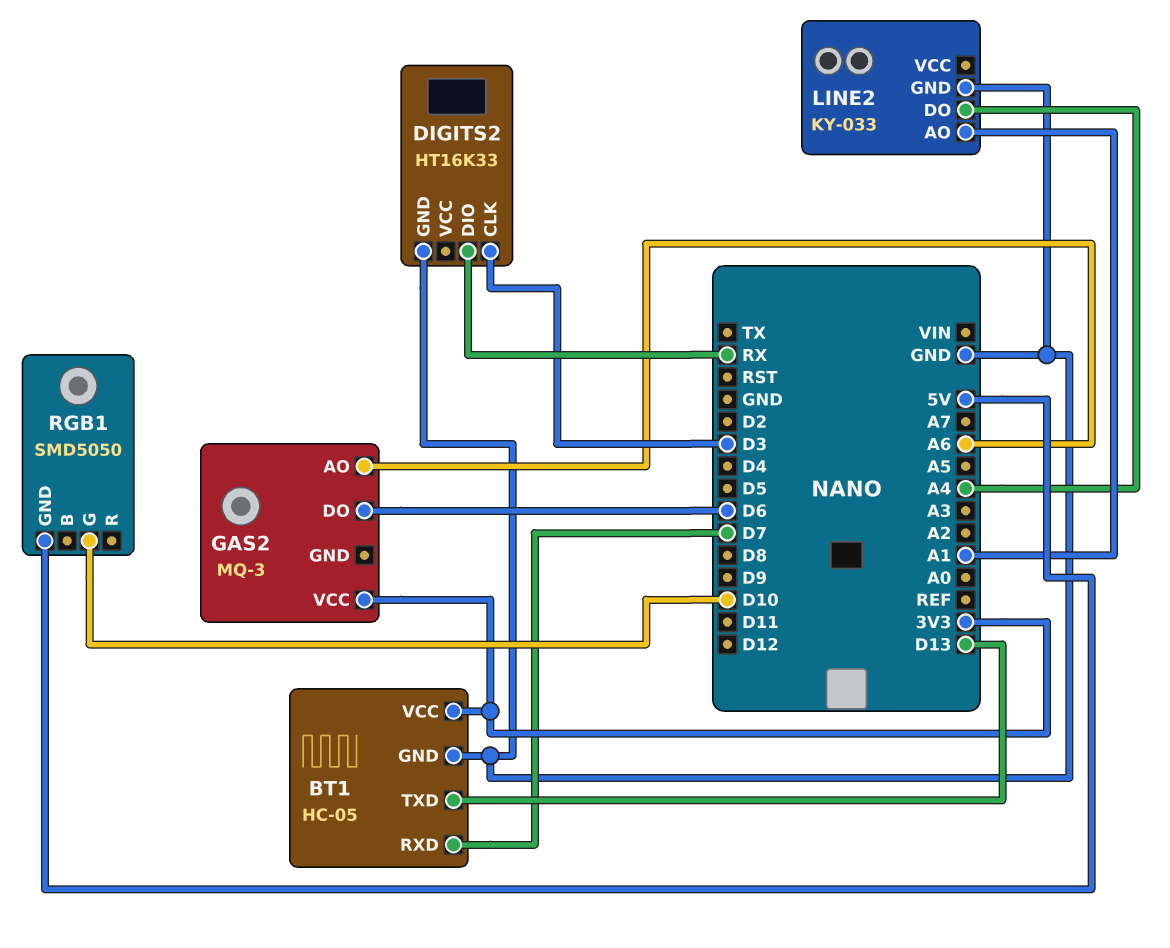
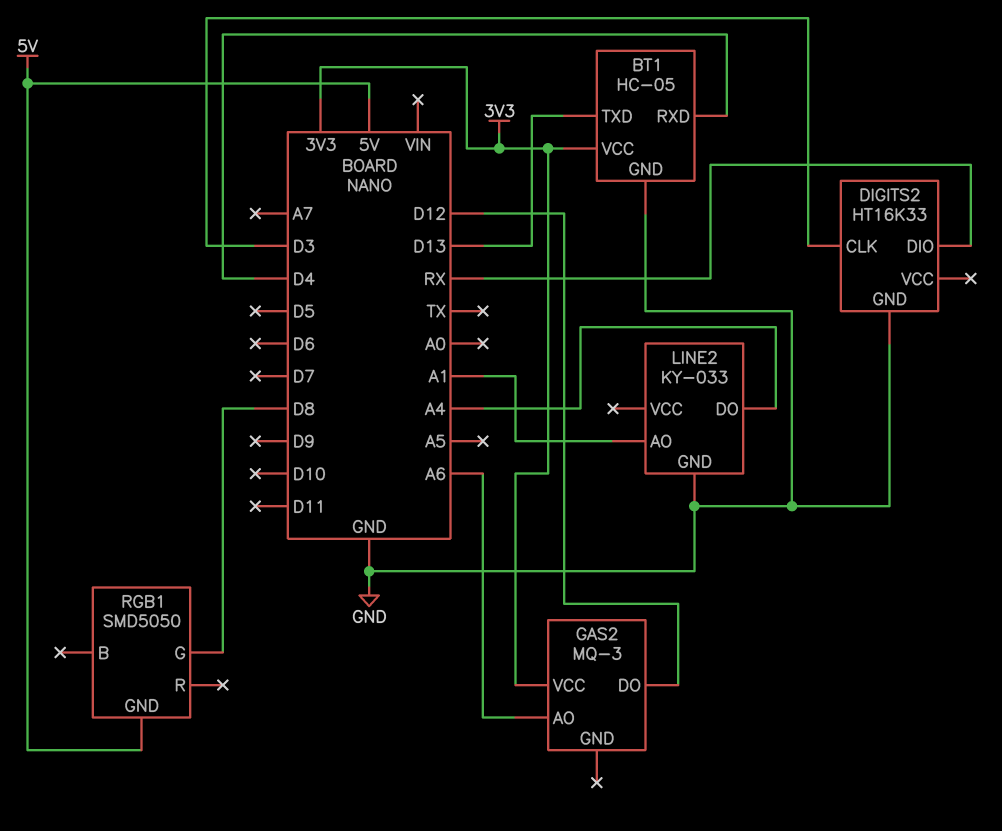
BT1 pin RXD: D7 -> D4
GAS2 pin DO: D6 -> D12
RGB1 pin G: D10 -> D8

